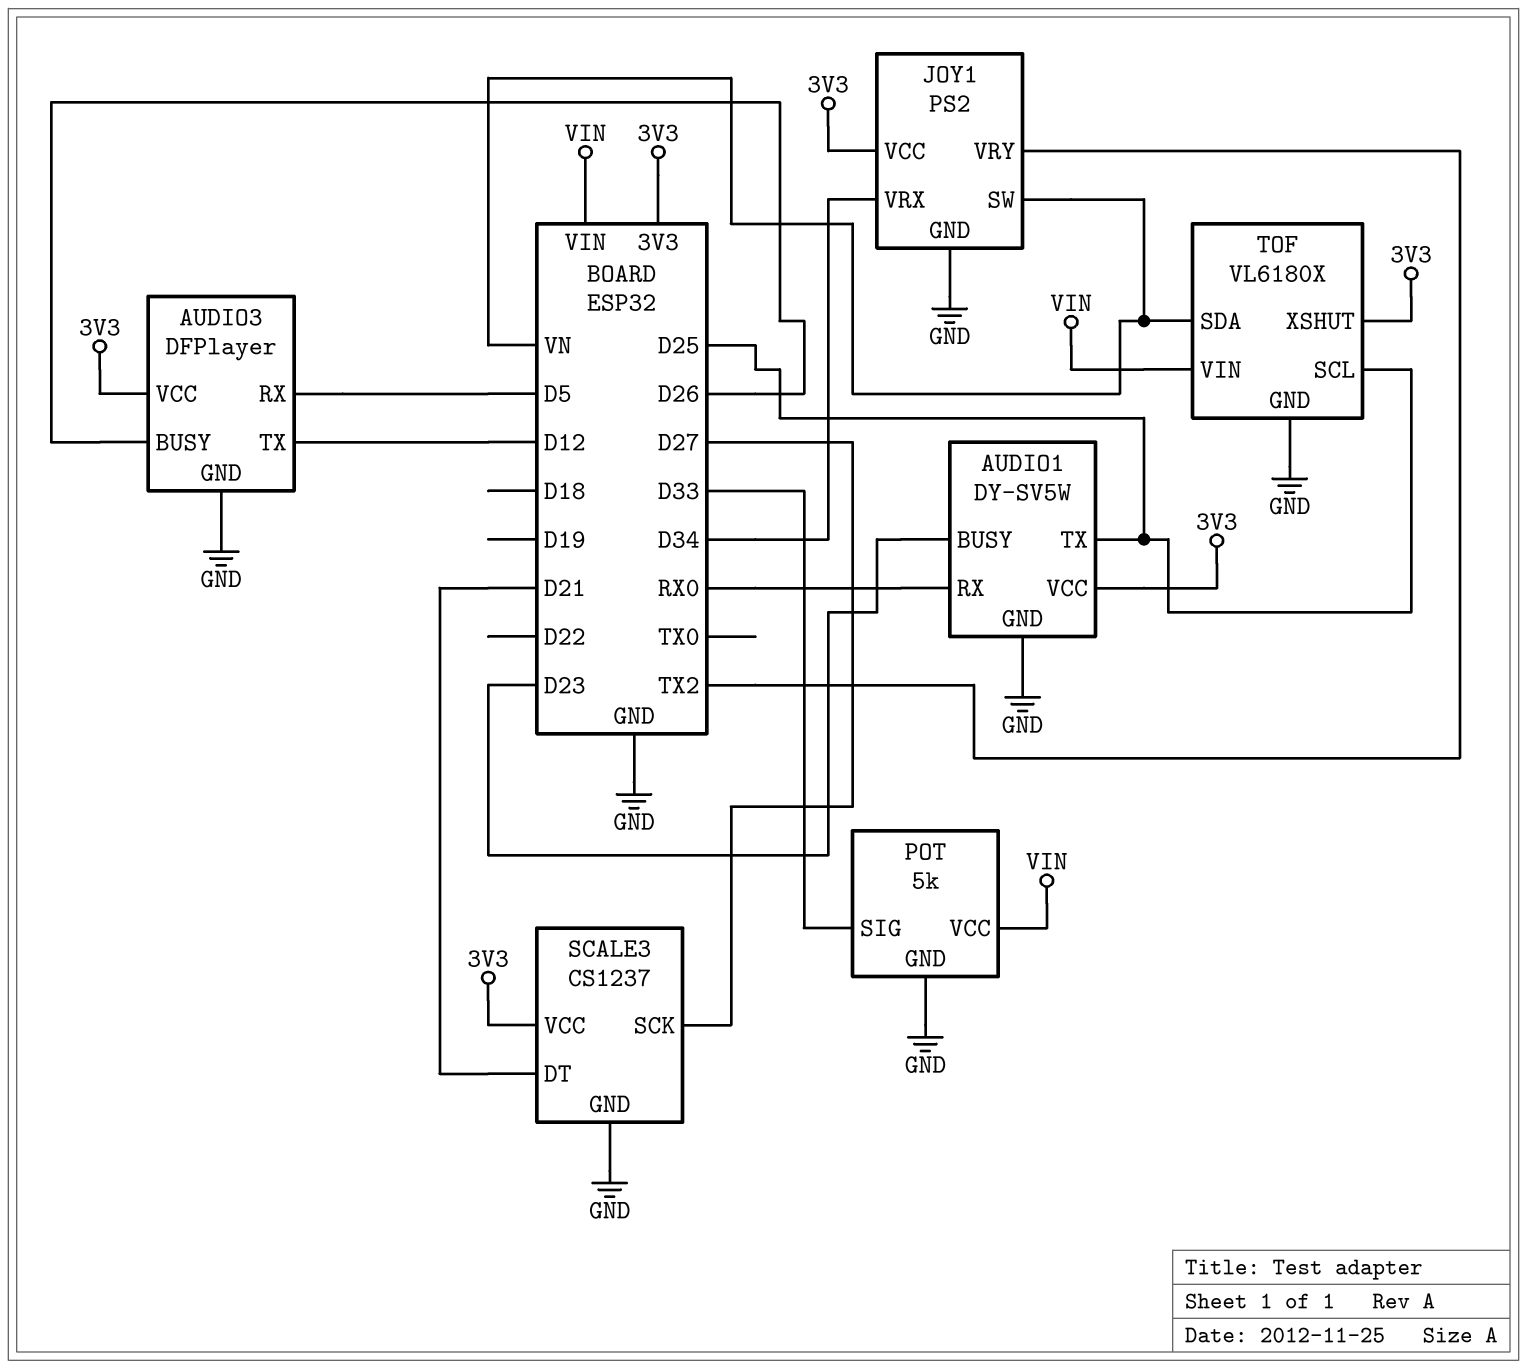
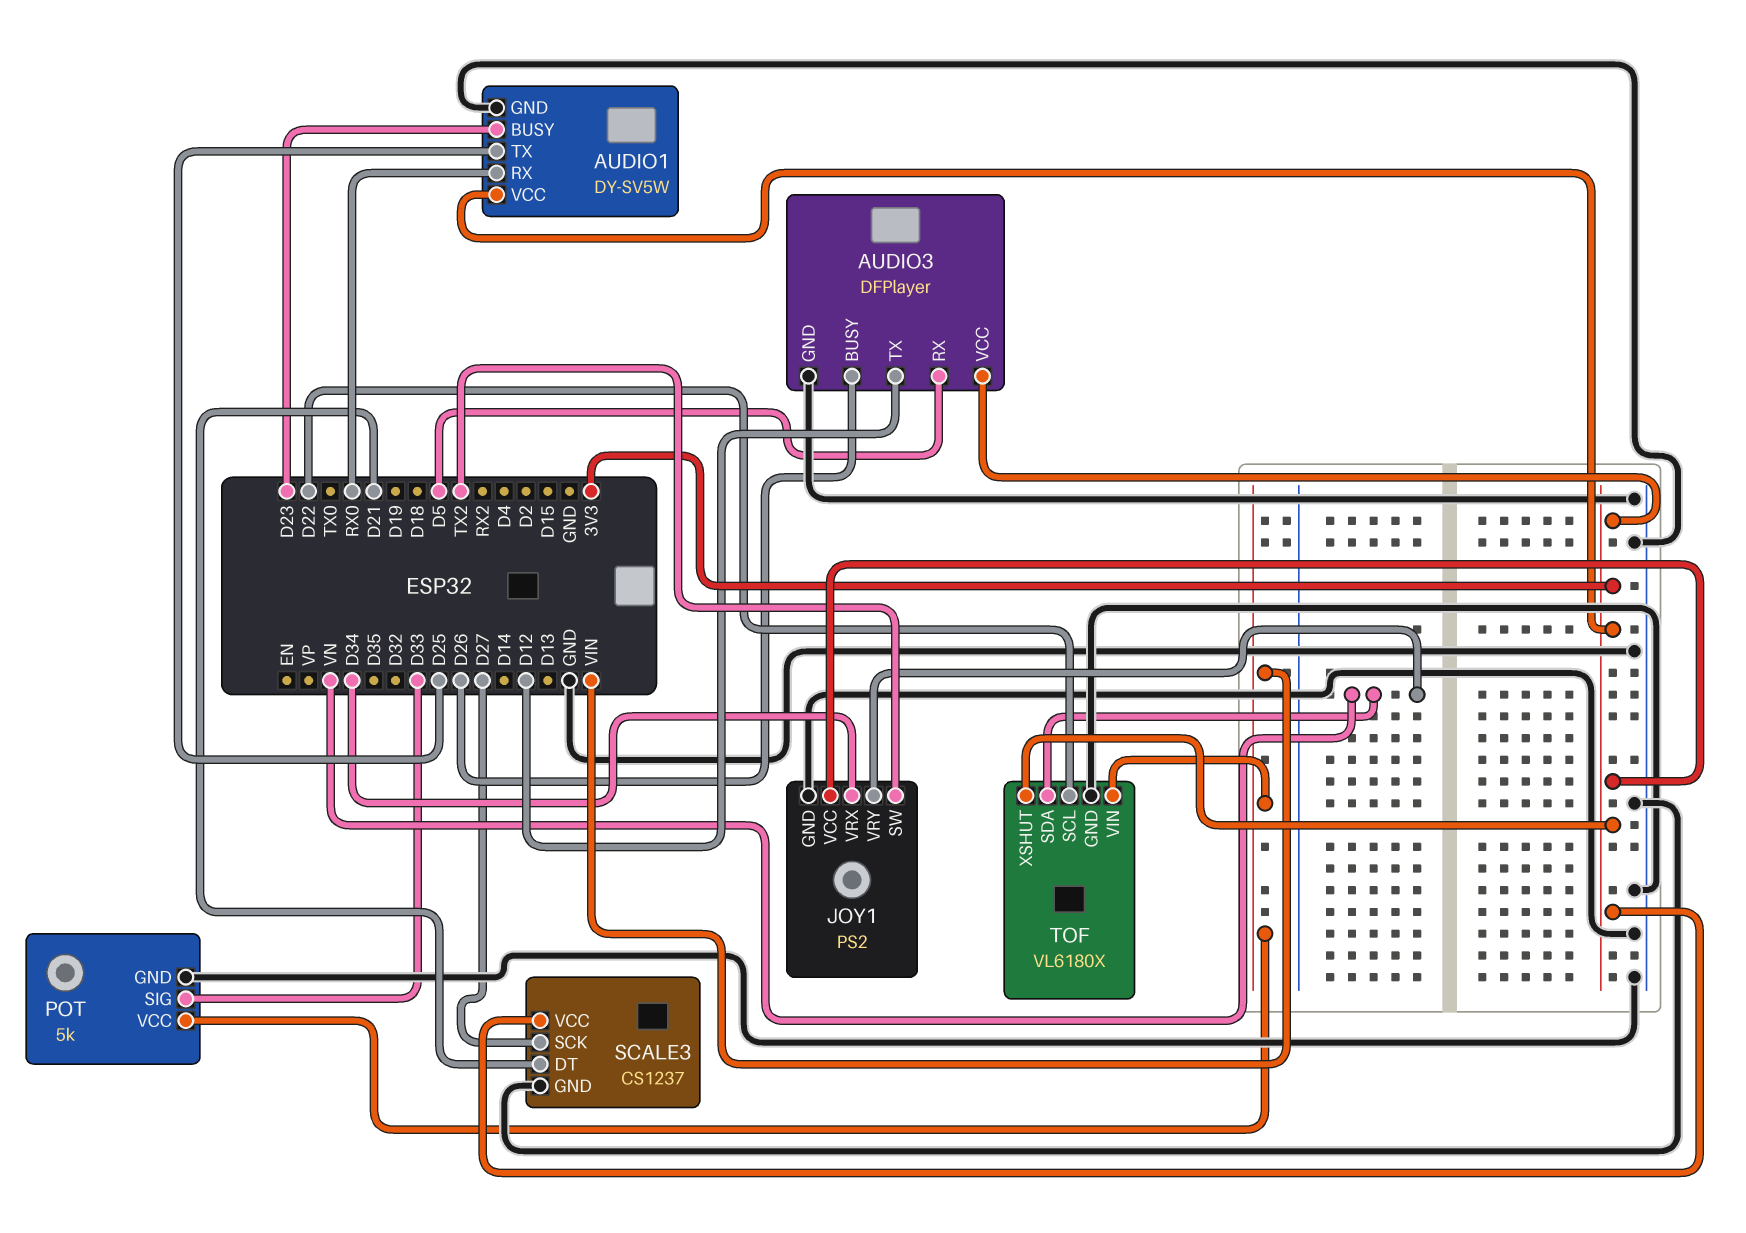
JOY1 pin SW: VN -> TX2
JOY1 pin VRY: TX2 -> VN
TOF pin SCL: D25 -> D22

